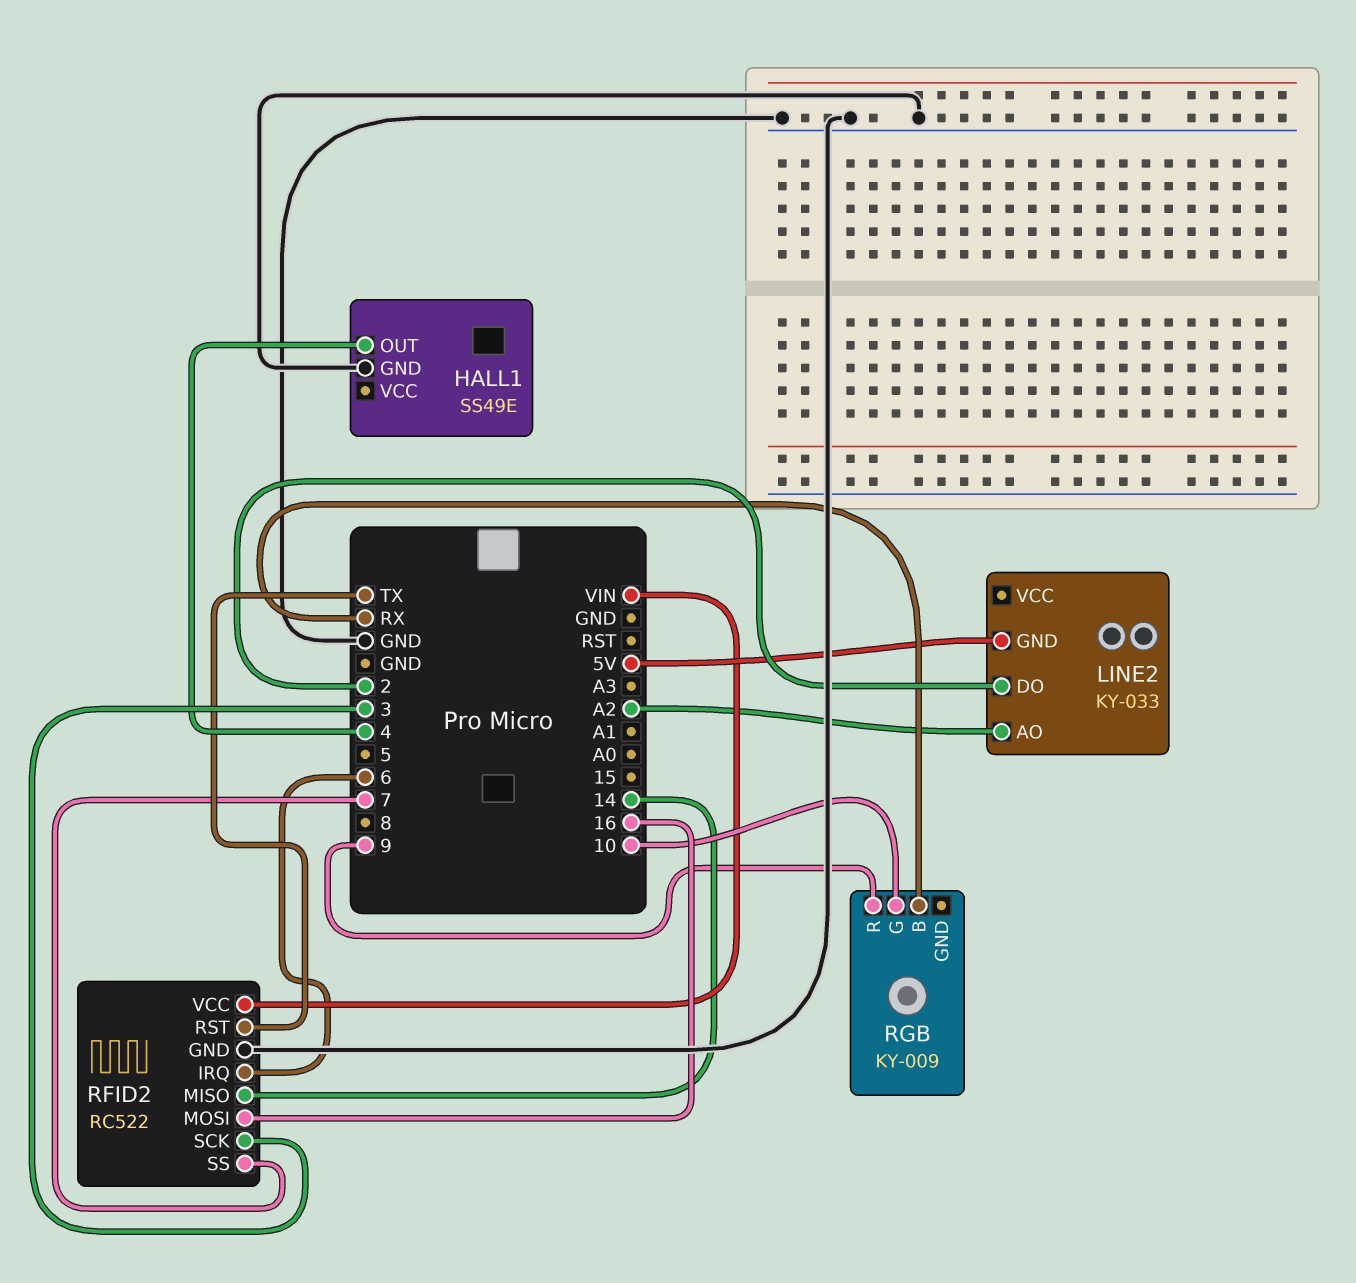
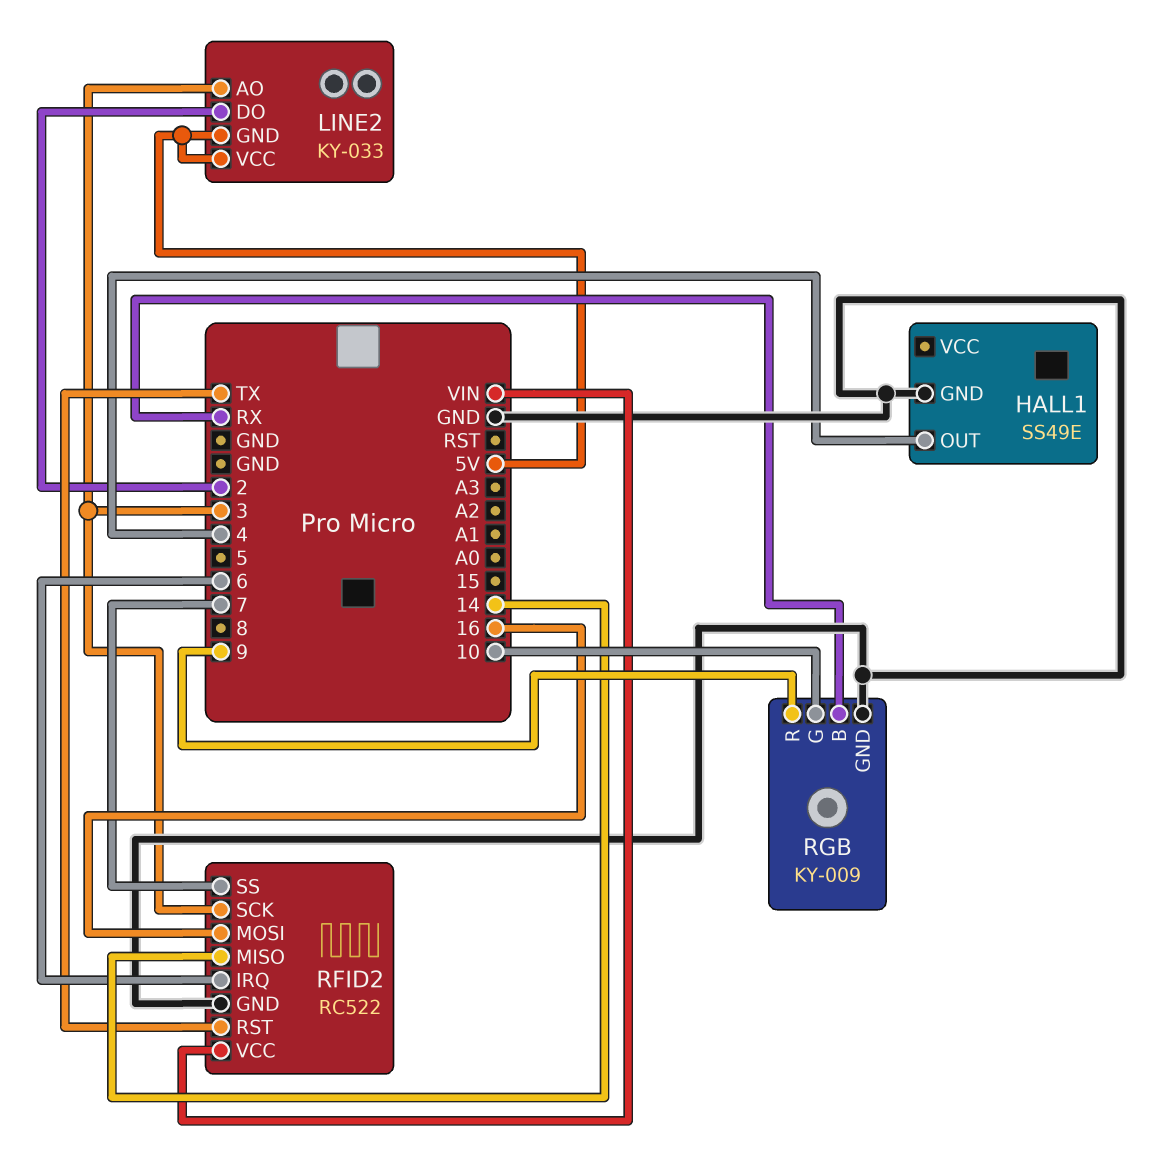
LINE2 pin AO: A2 -> 3
LINE2 pin VCC: none -> 5V
RGB pin GND: none -> GND

